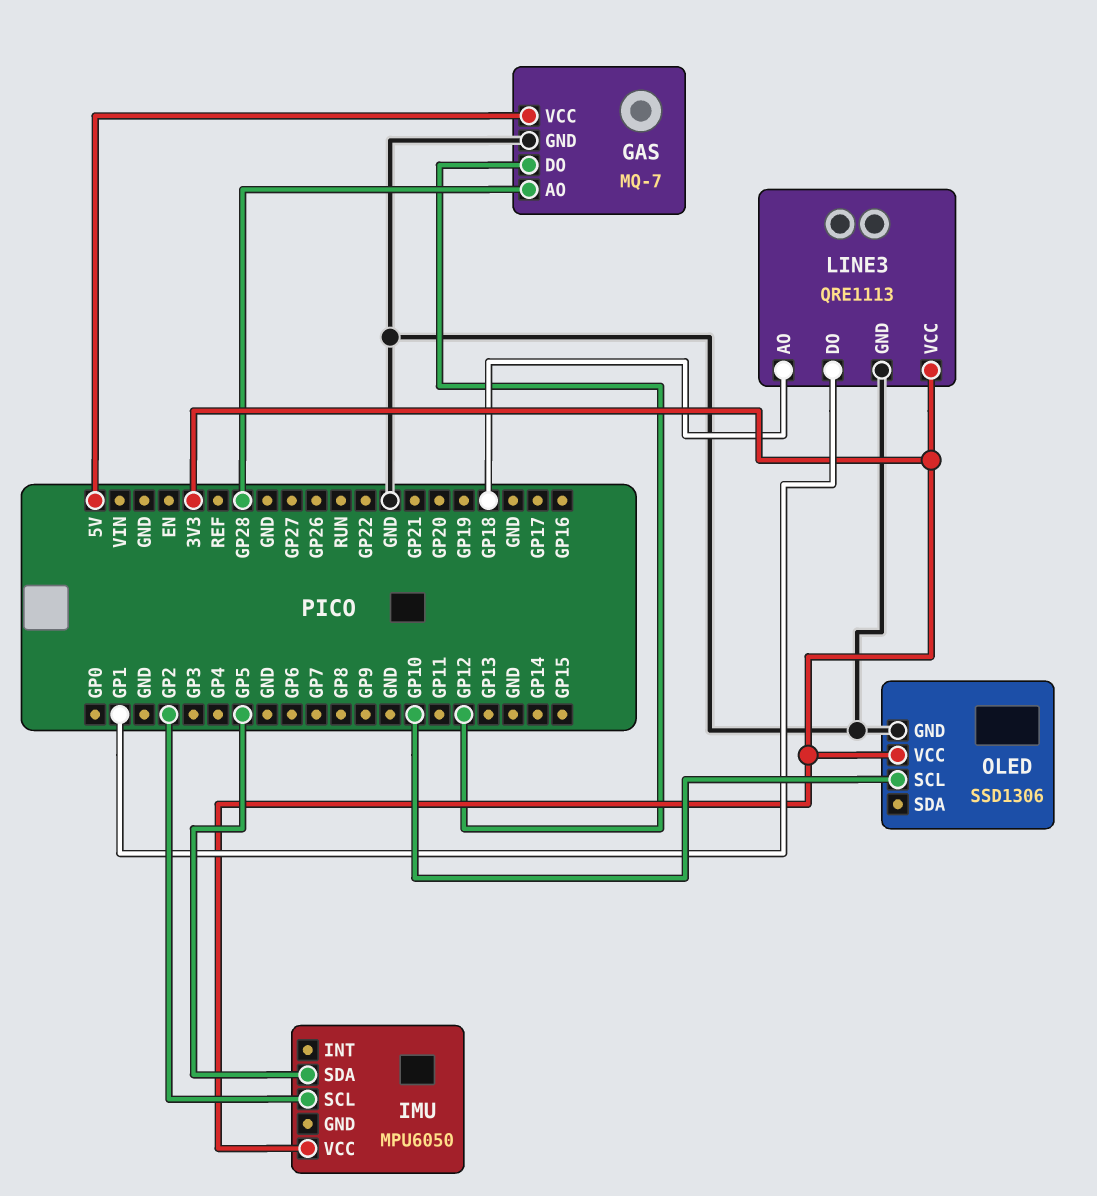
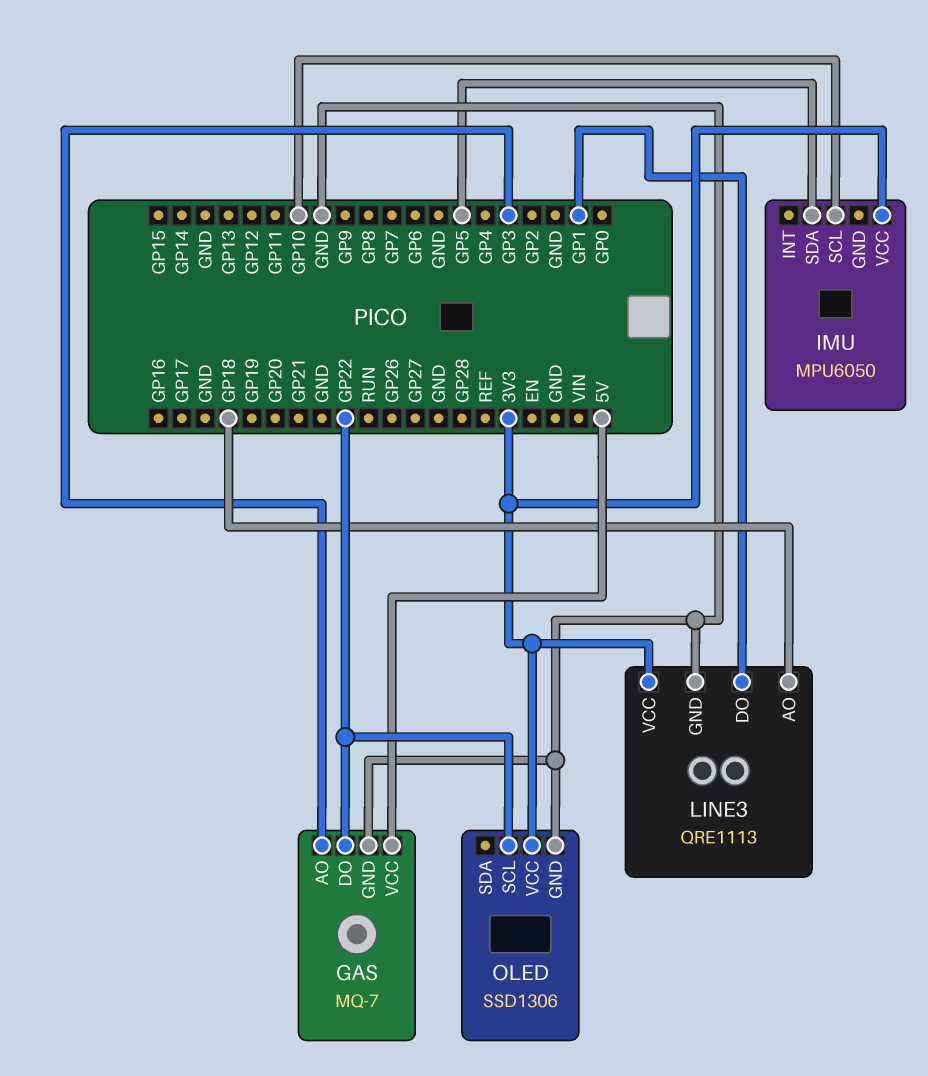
GAS pin AO: GP28 -> GP3
GAS pin DO: GP12 -> GP22
IMU pin SCL: GP2 -> GP10
OLED pin SCL: GP10 -> GP22

